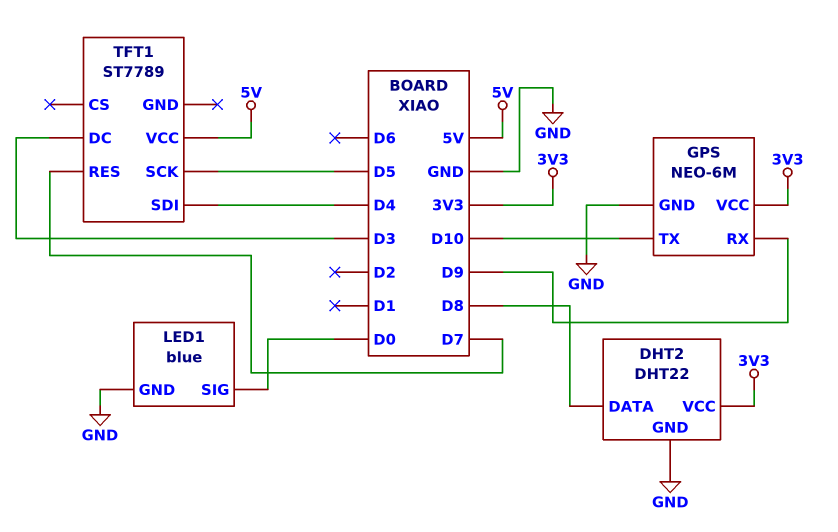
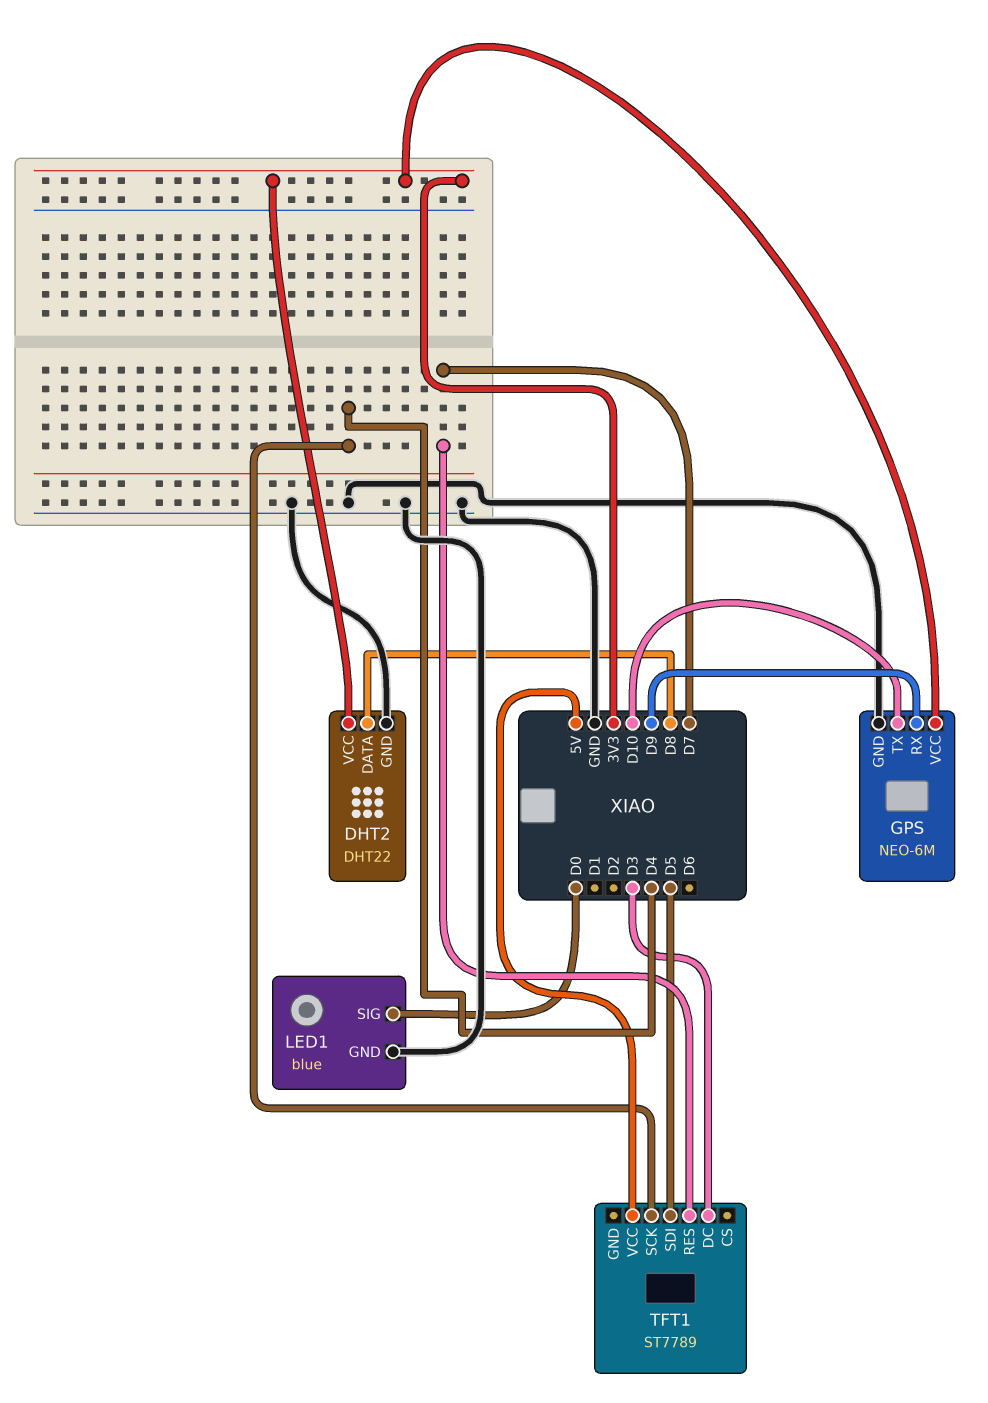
TFT1 pin SCK: D5 -> D4
TFT1 pin SDI: D4 -> D5

